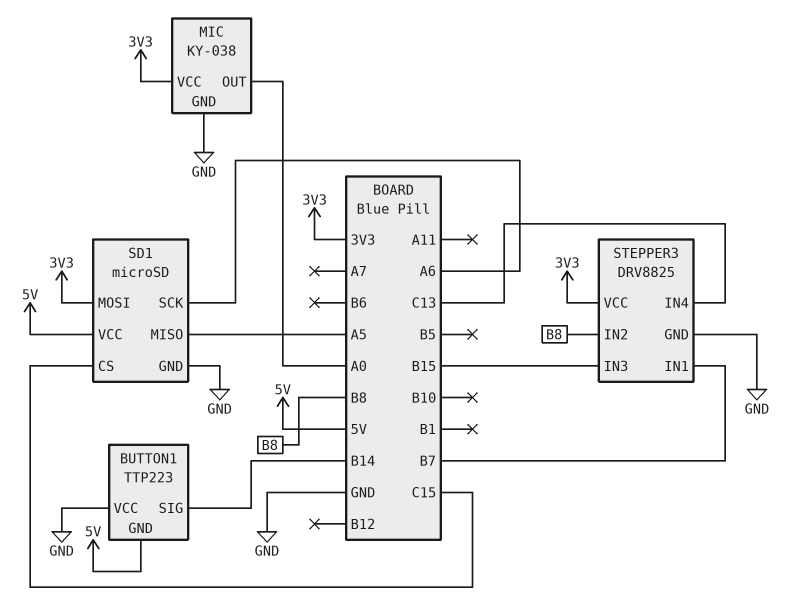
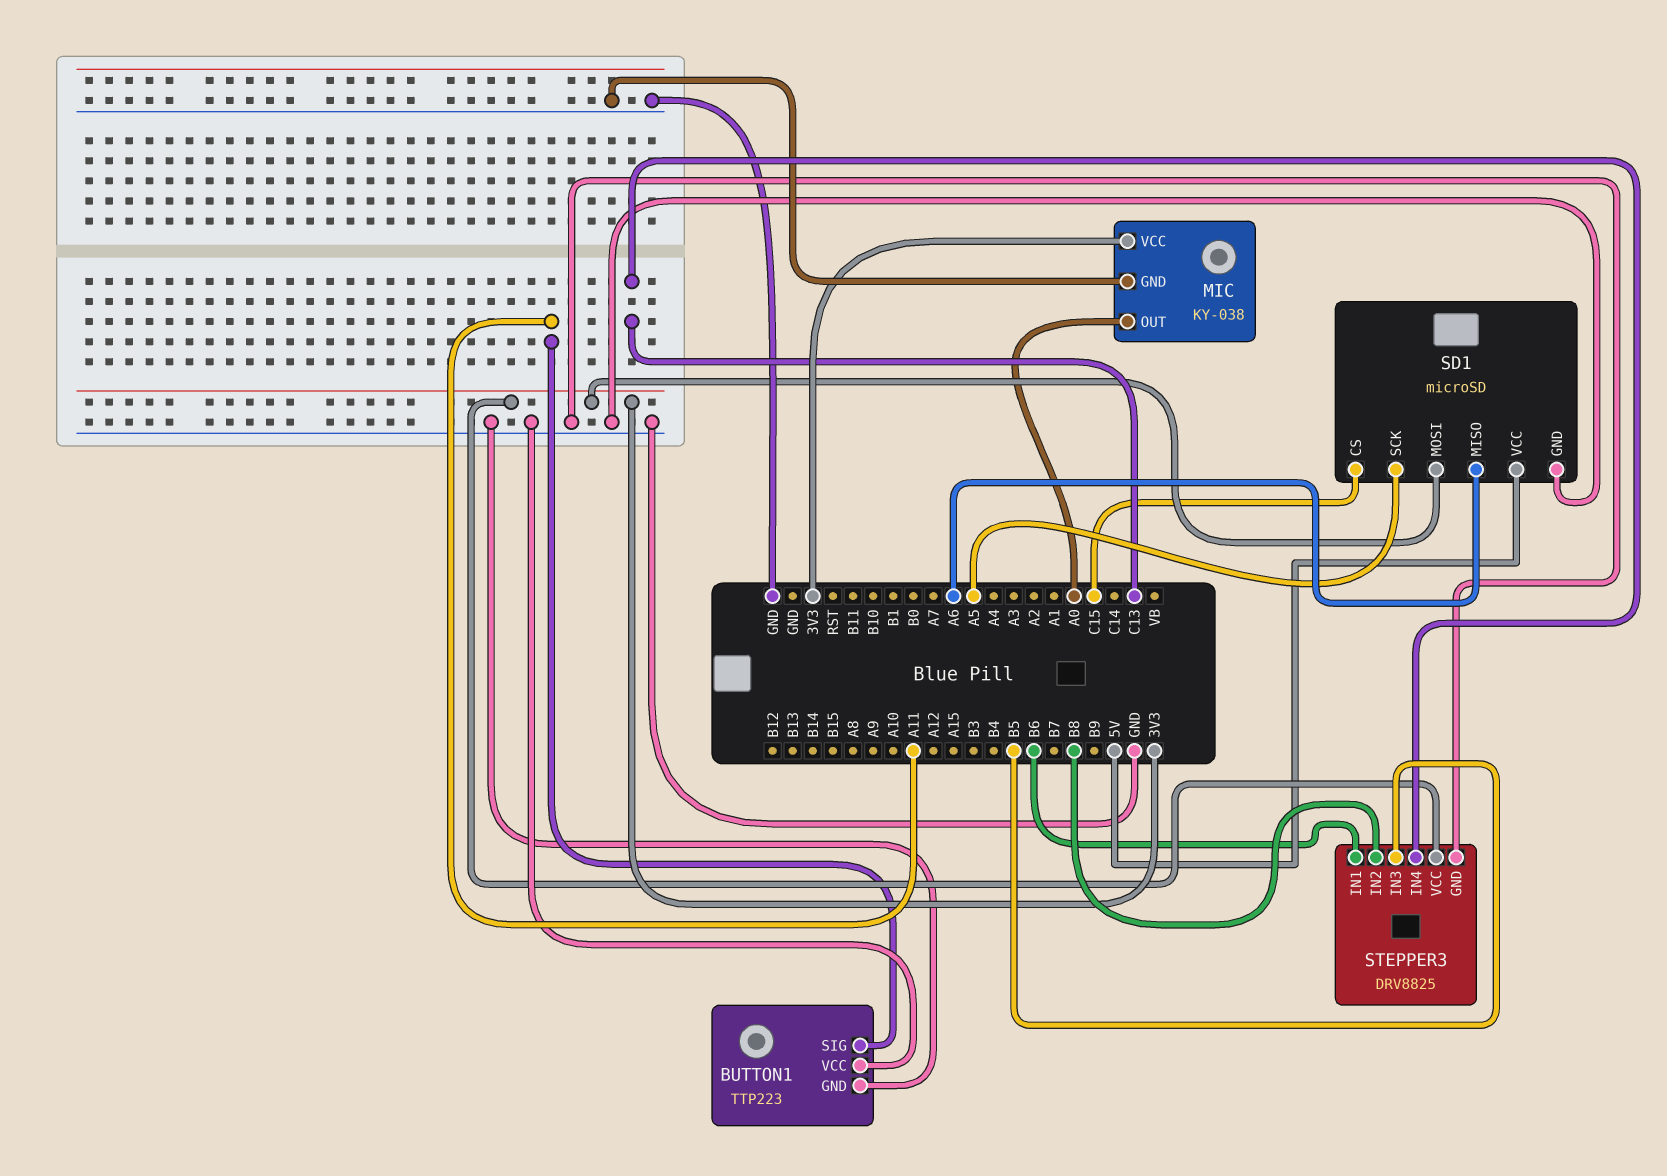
BUTTON1 pin GND: 5V -> GND
BUTTON1 pin SIG: B14 -> A11
SD1 pin MISO: A5 -> A6
SD1 pin SCK: A6 -> A5
STEPPER3 pin IN1: B7 -> B6
STEPPER3 pin IN3: B15 -> B5

